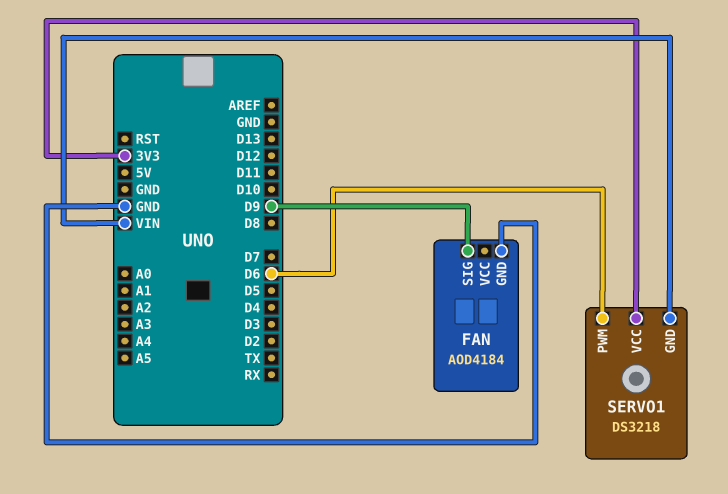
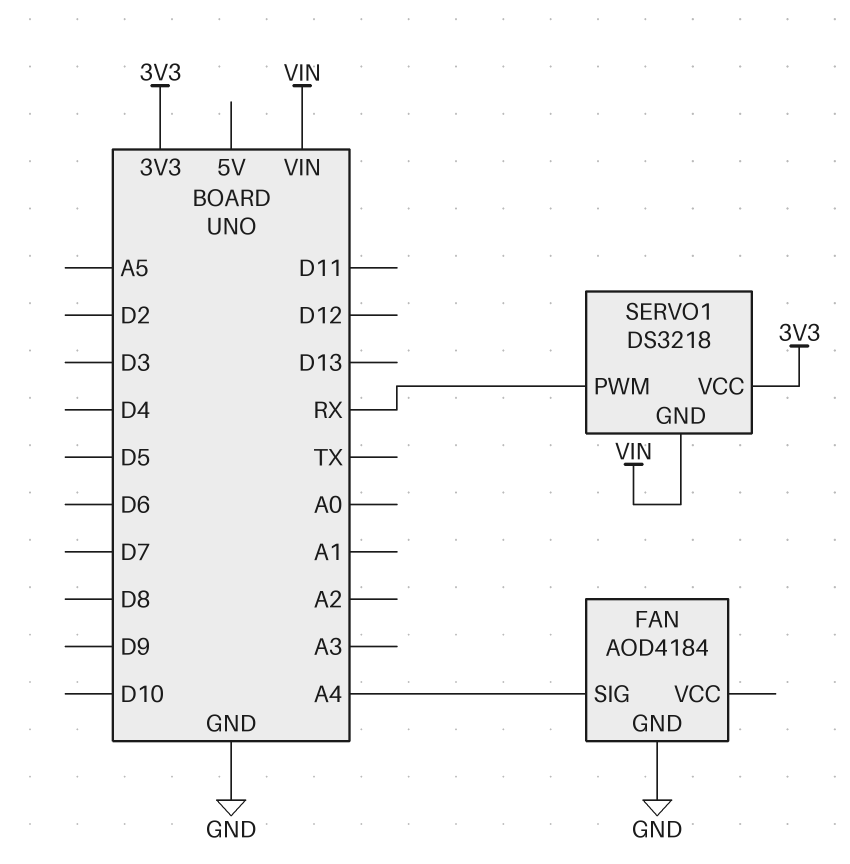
FAN pin SIG: D9 -> A4
SERVO1 pin PWM: D6 -> RX

